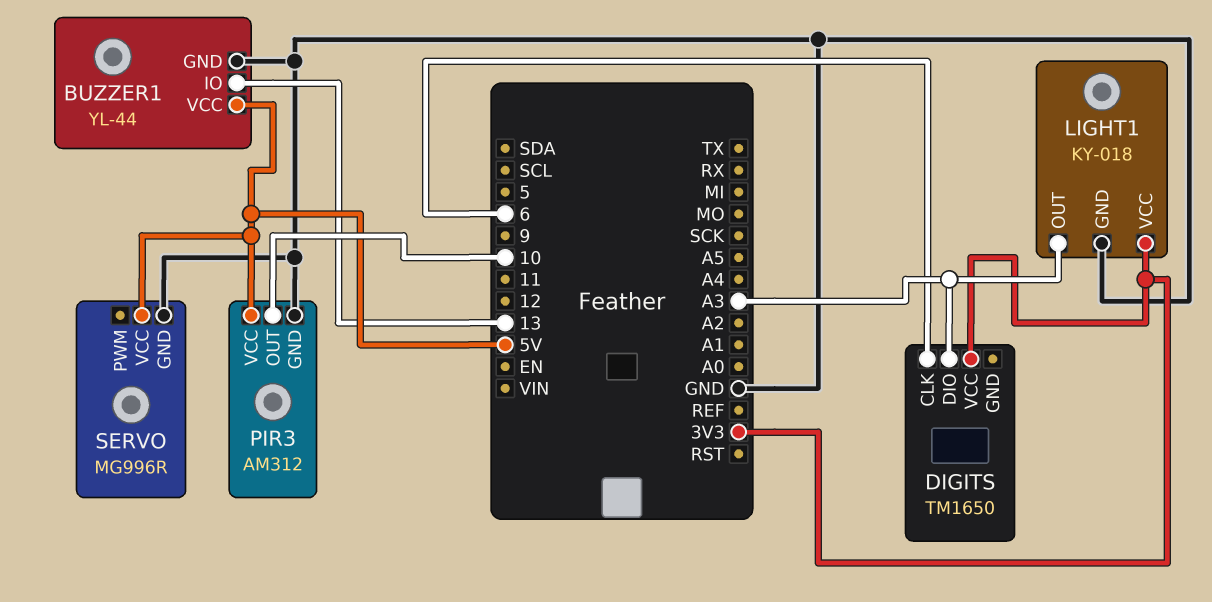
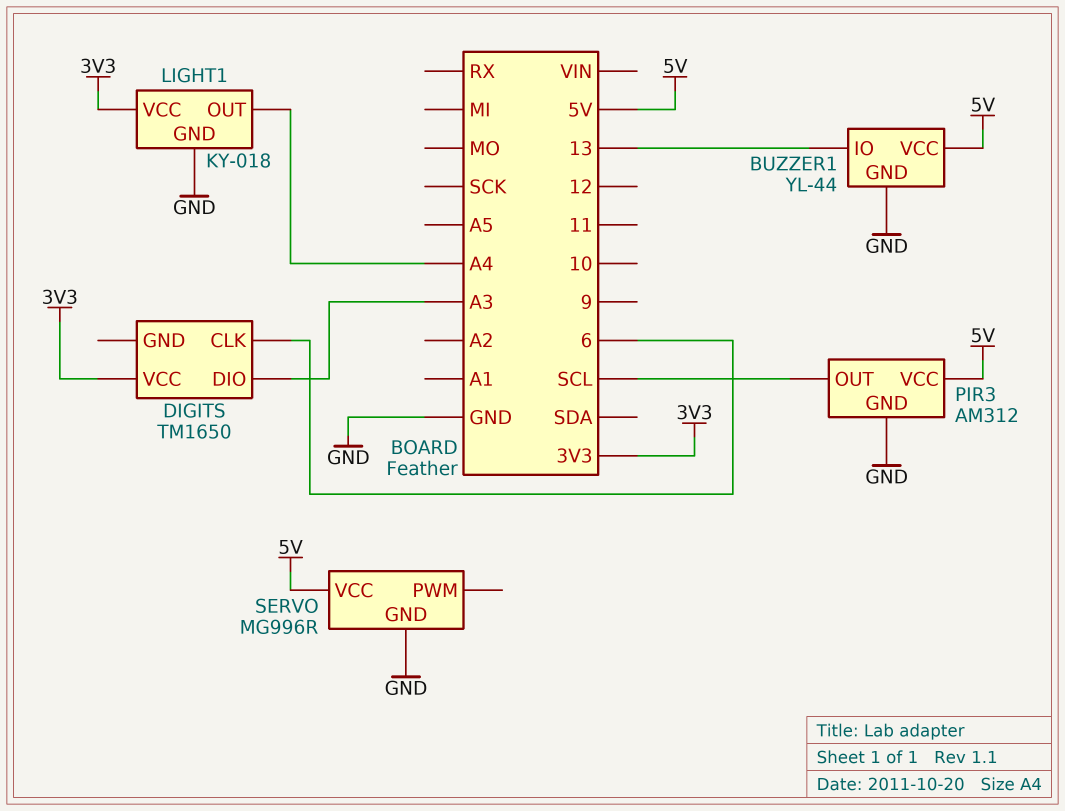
LIGHT1 pin OUT: A3 -> A4
PIR3 pin OUT: 10 -> SCL

